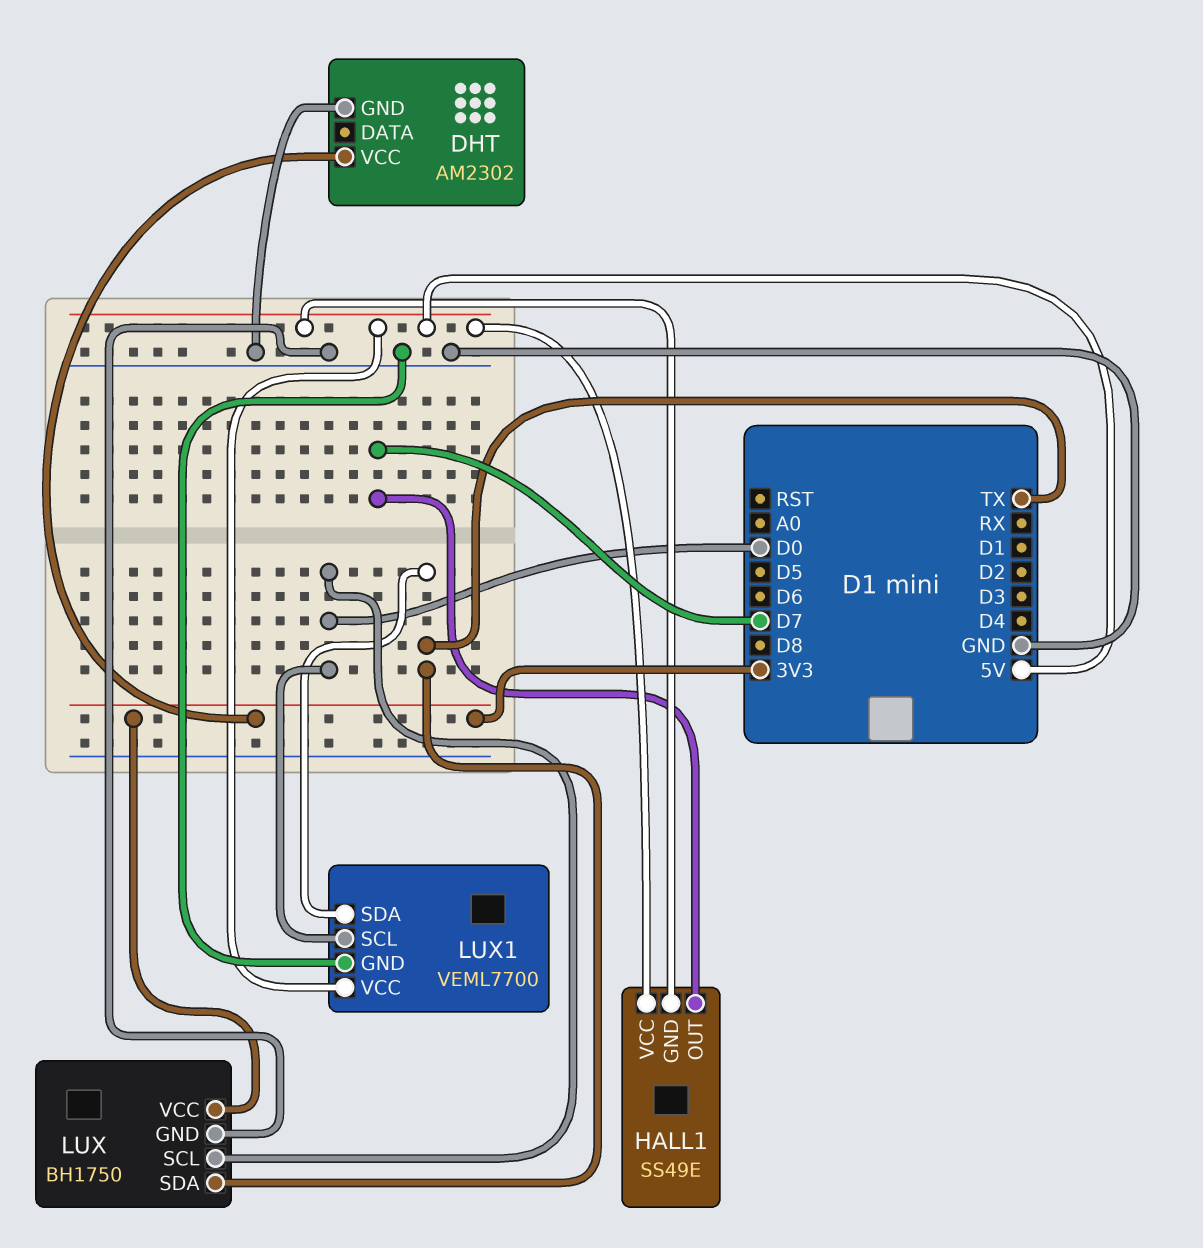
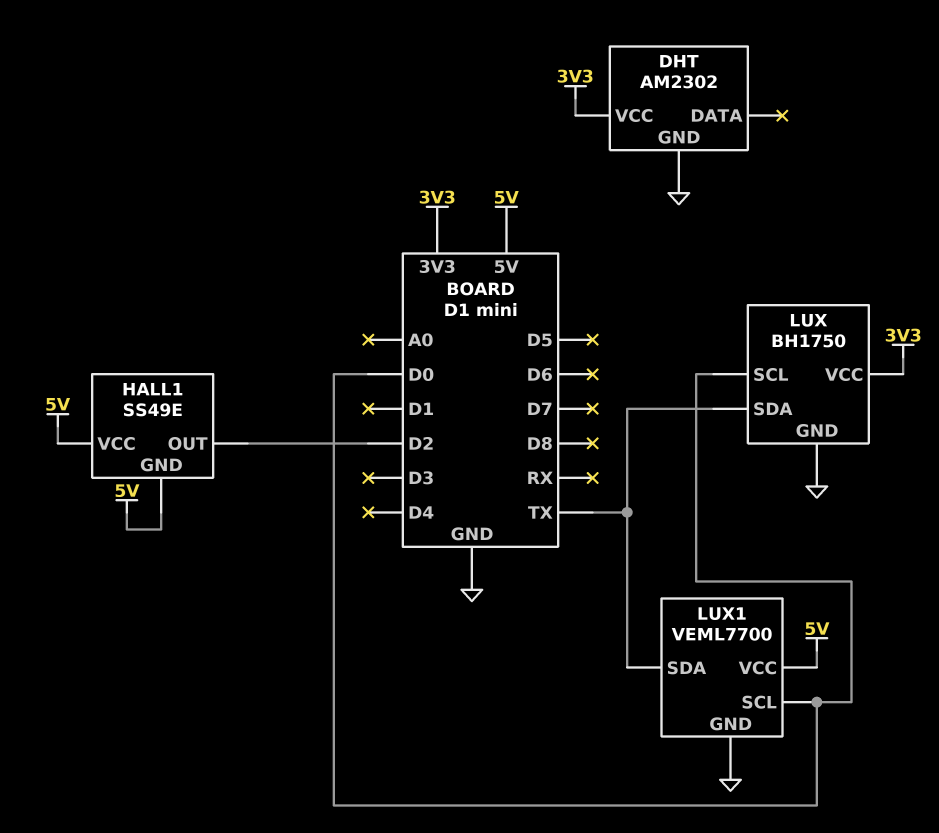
HALL1 pin OUT: D7 -> D2

